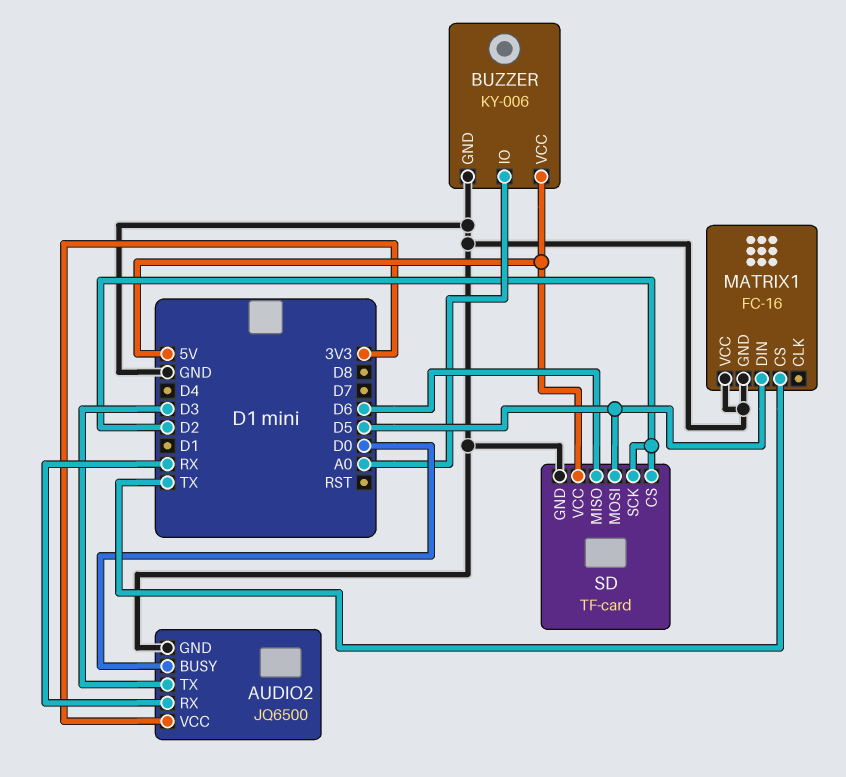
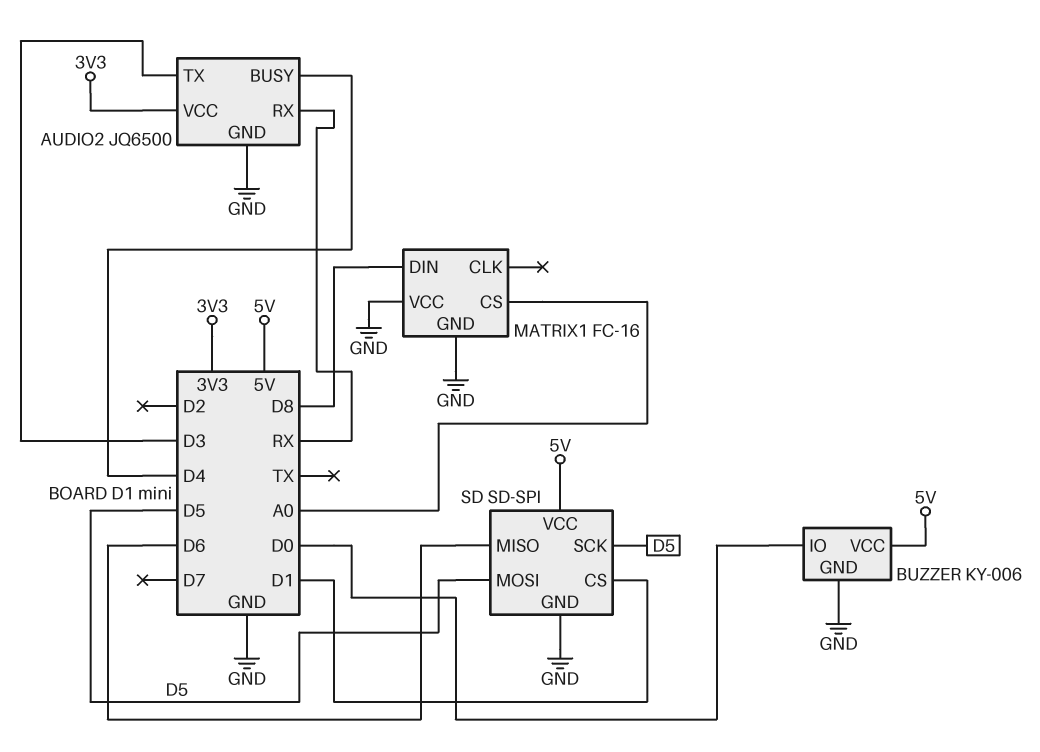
AUDIO2 pin BUSY: D0 -> D4
BUZZER pin IO: A0 -> D0
MATRIX1 pin CS: TX -> A0
MATRIX1 pin DIN: D5 -> D8
SD: TF-card -> SD-SPI
SD pin CS: D2 -> D1
SD pin SCK: D2 -> D5

